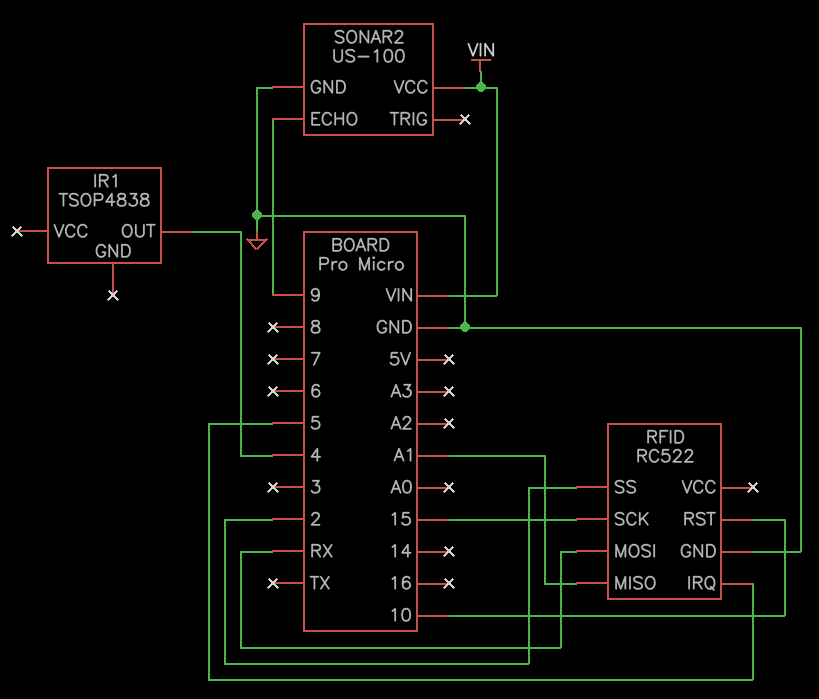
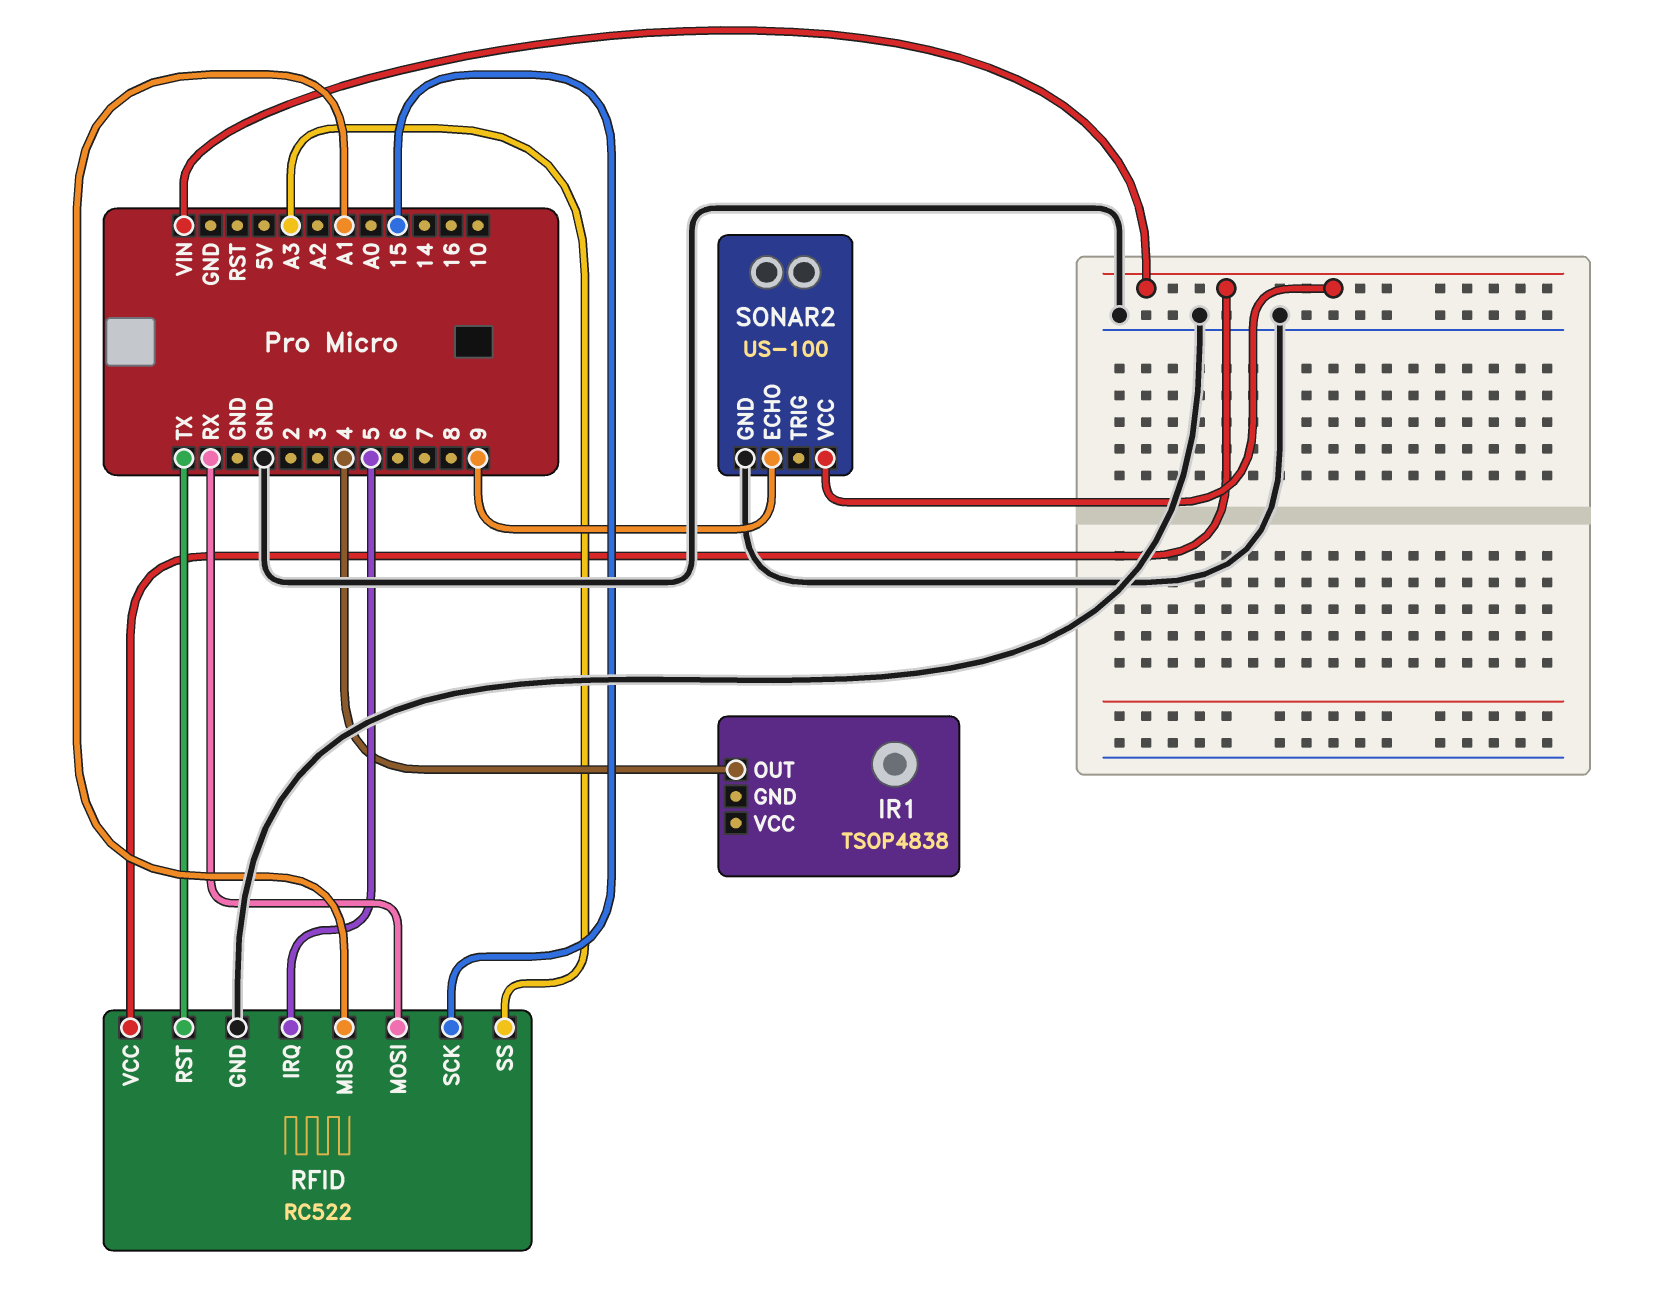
RFID pin RST: 10 -> TX
RFID pin SS: 2 -> A3
RFID pin VCC: none -> VIN

